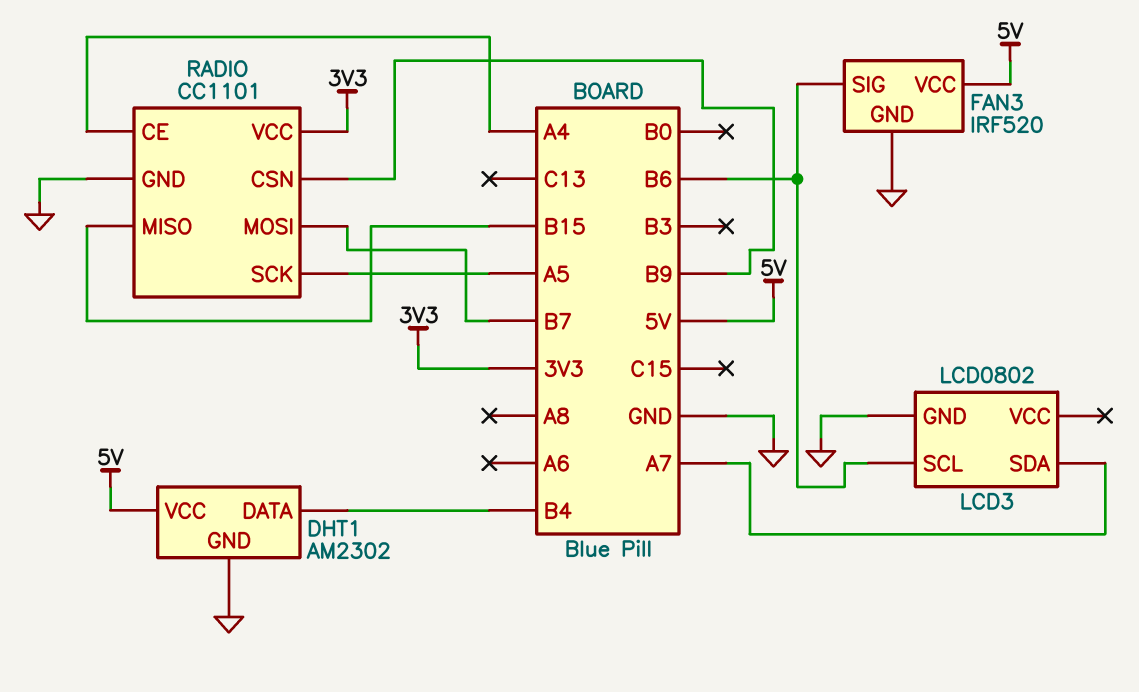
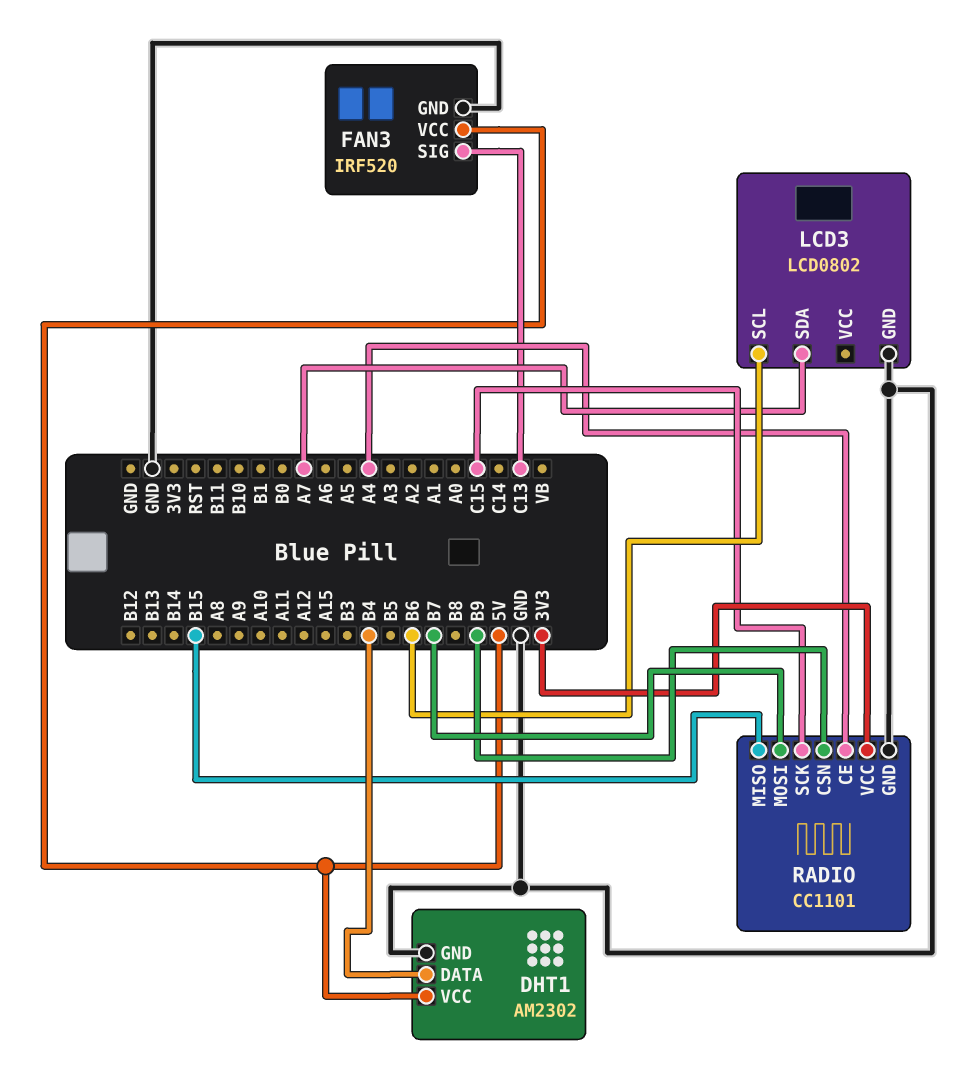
FAN3 pin SIG: B6 -> C13
RADIO pin SCK: A5 -> C15

